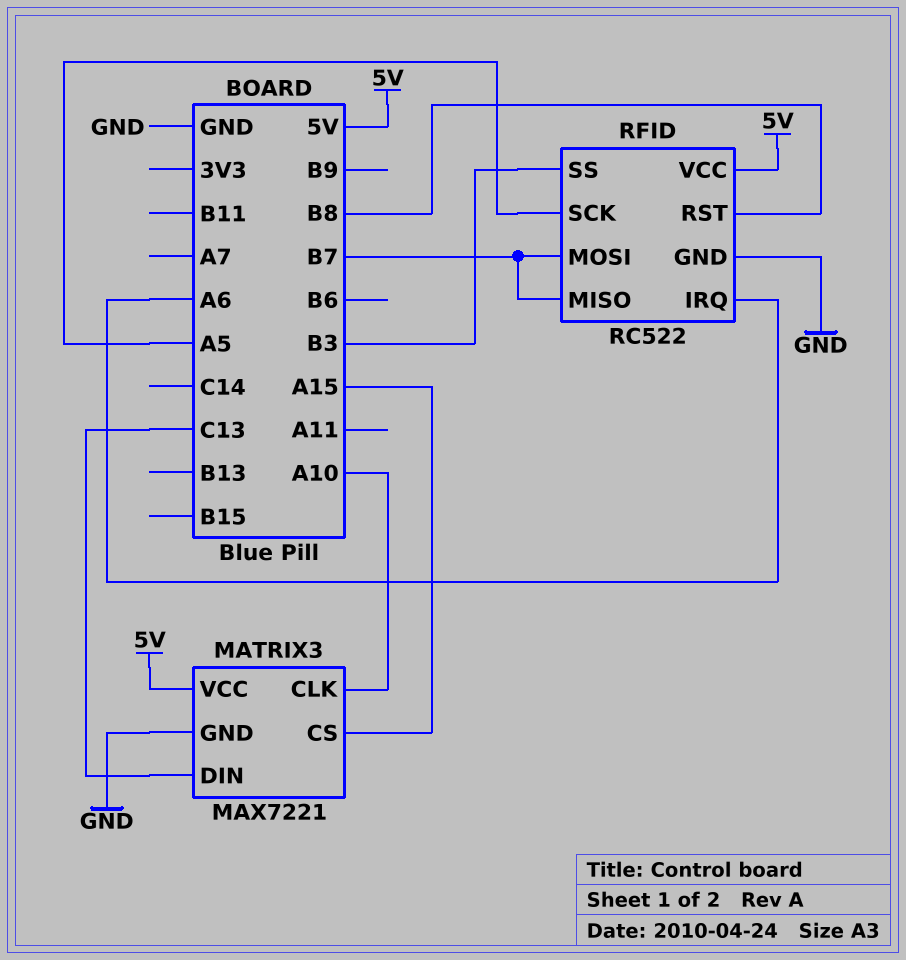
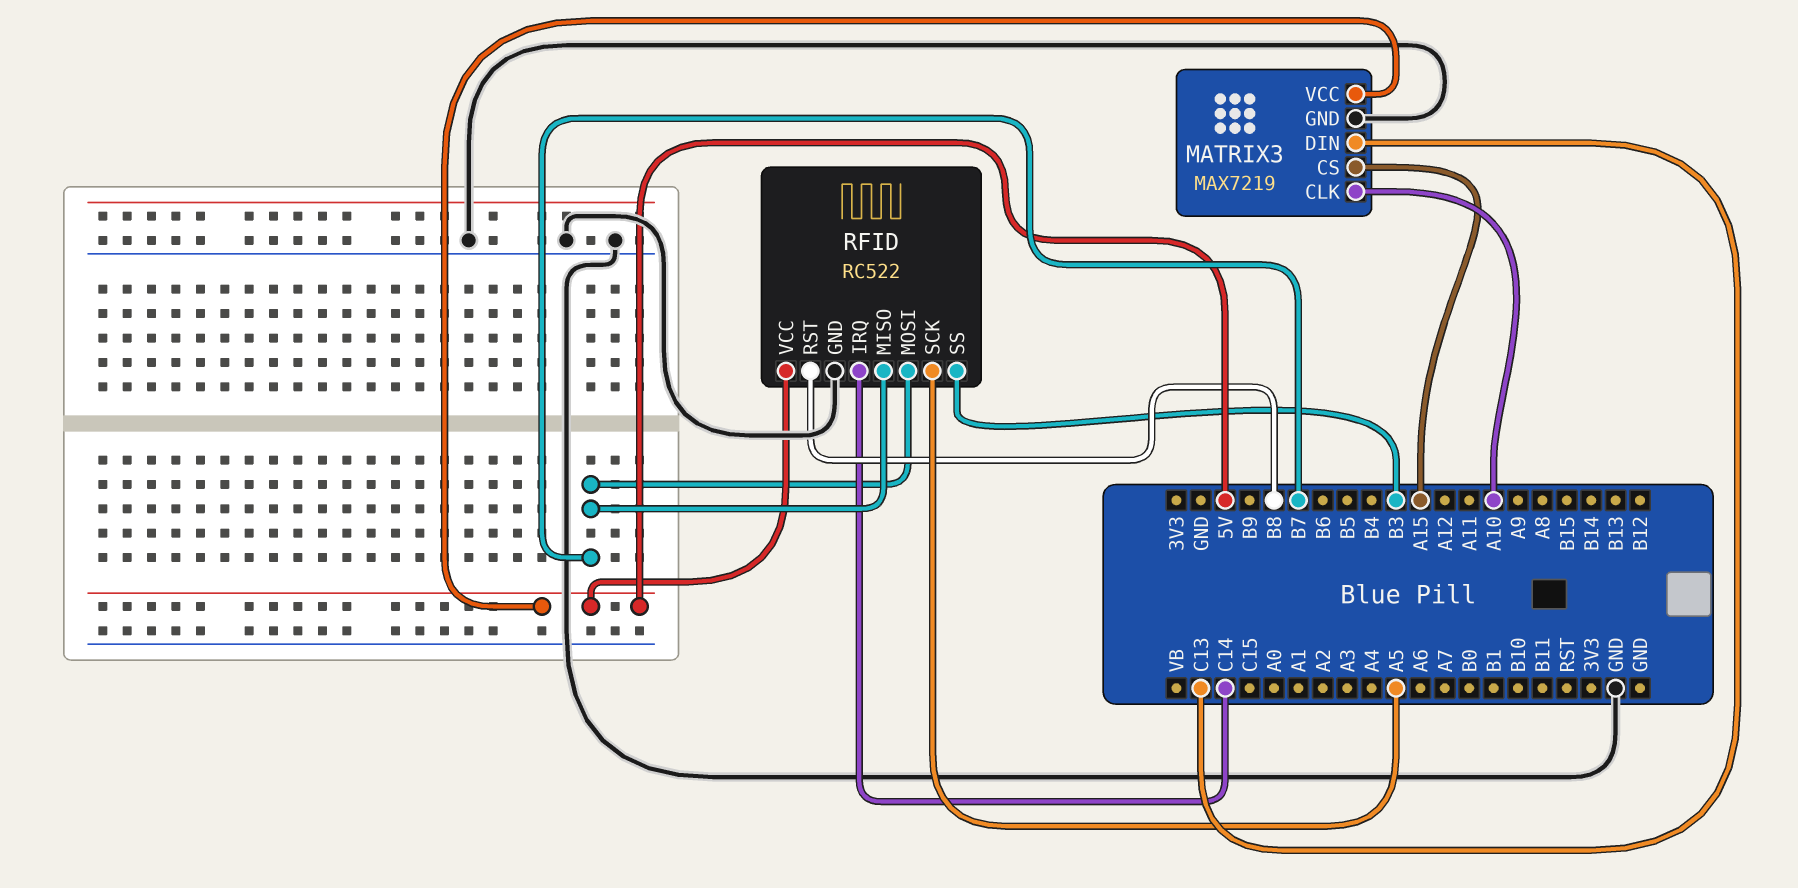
MATRIX3: MAX7221 -> MAX7219
RFID pin IRQ: A6 -> C14

